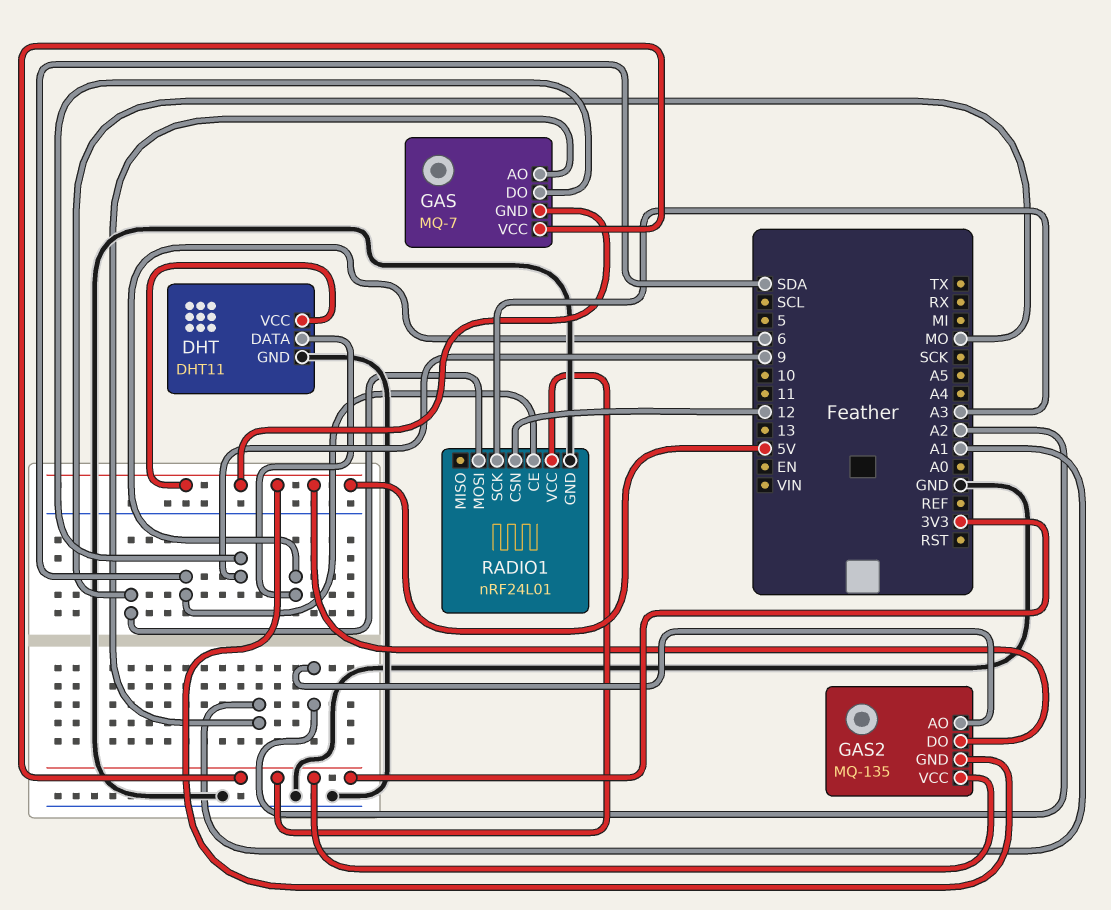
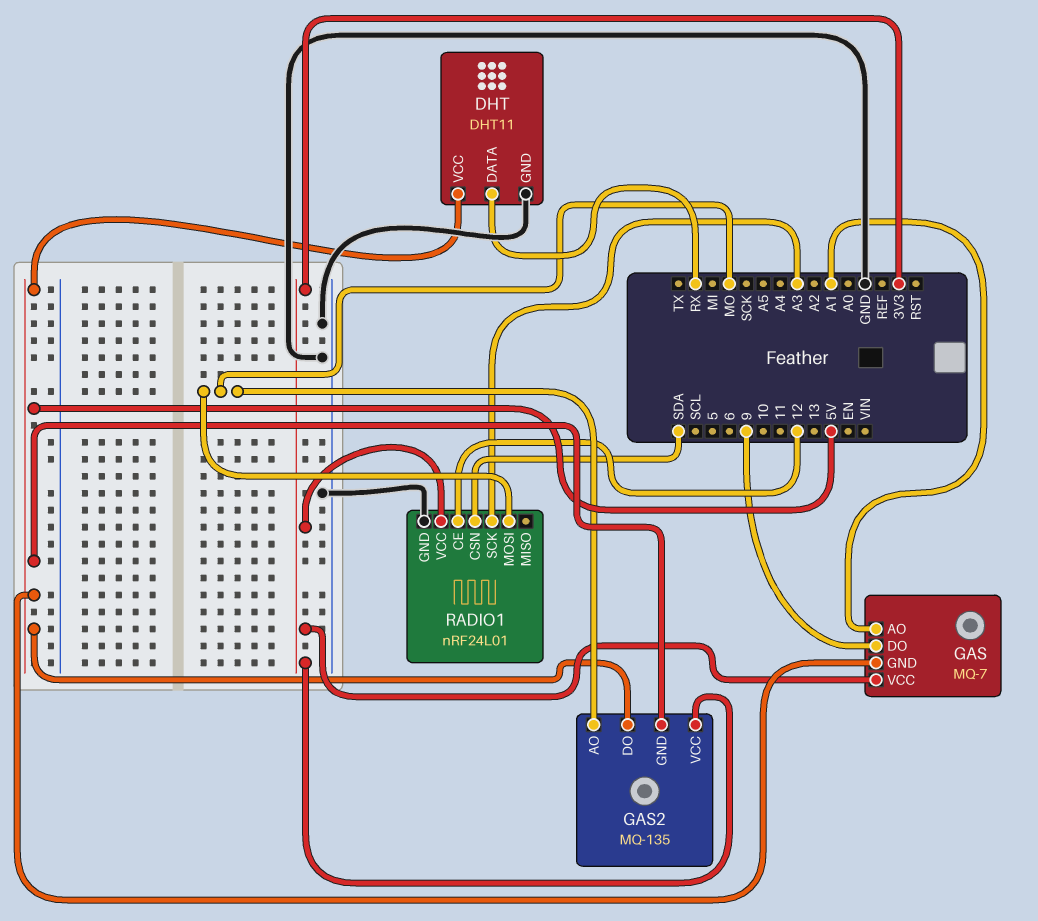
DHT pin DATA: 6 -> RX
GAS2 pin AO: A2 -> MO
RADIO1 pin CE: SDA -> 12
RADIO1 pin CSN: 12 -> SDA

